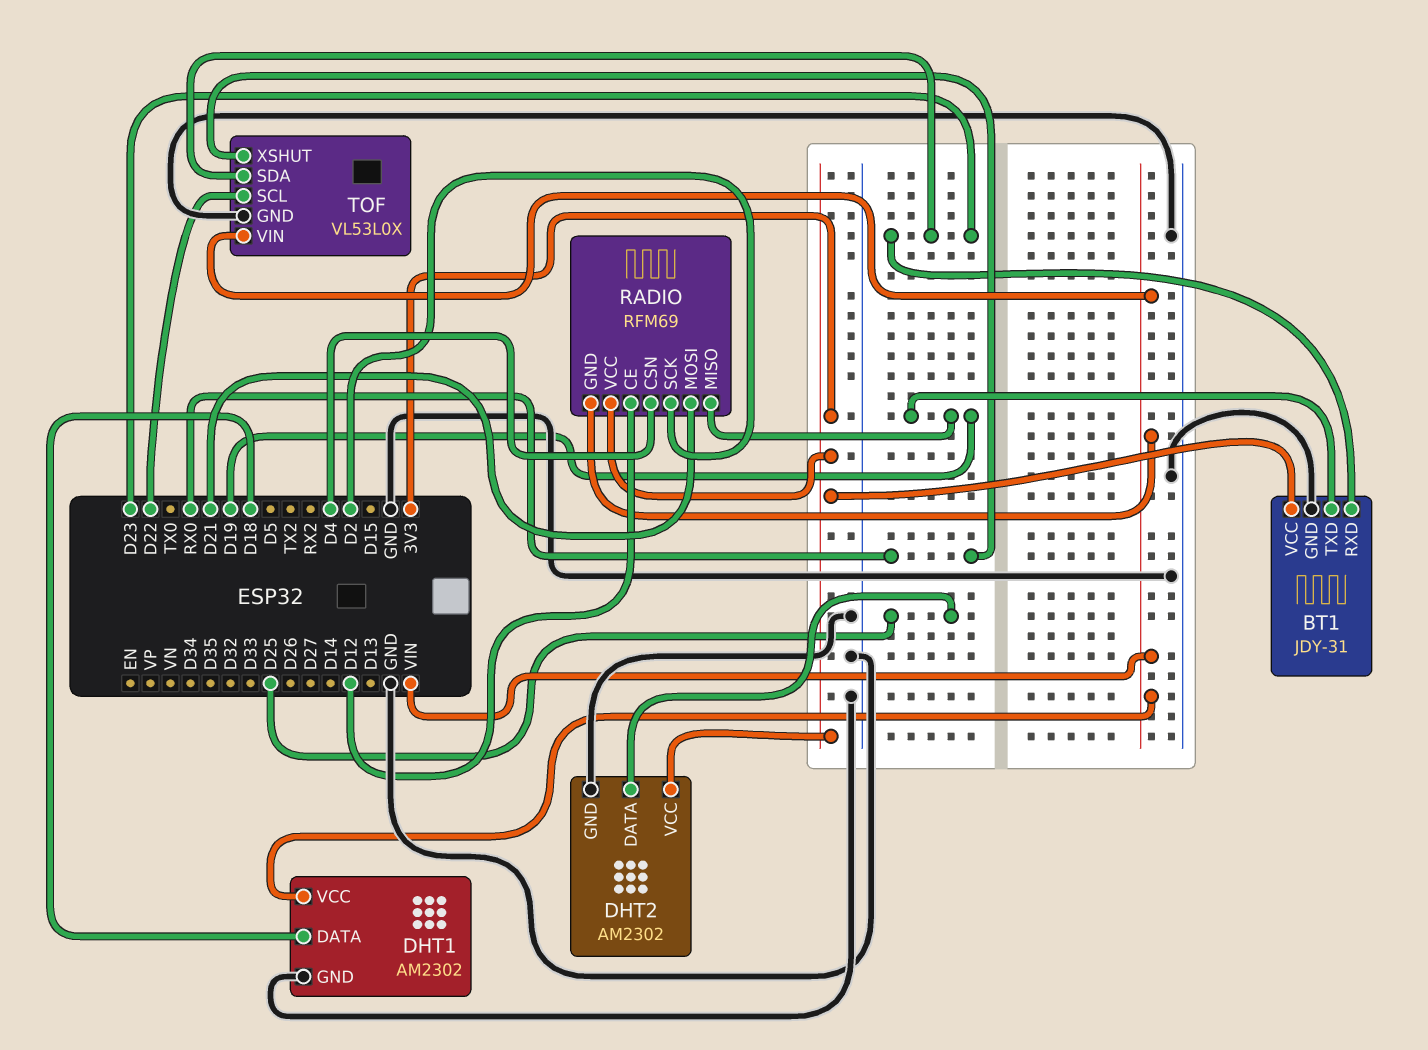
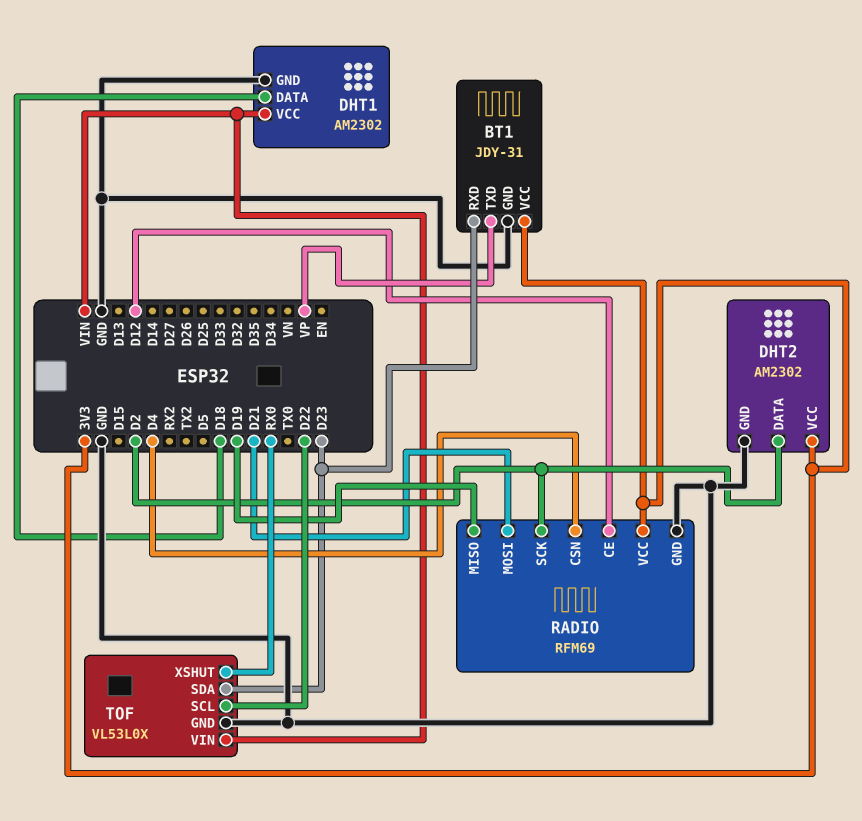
BT1 pin TXD: D19 -> VP
DHT2 pin DATA: D25 -> D2
RADIO pin GND: VIN -> GND

